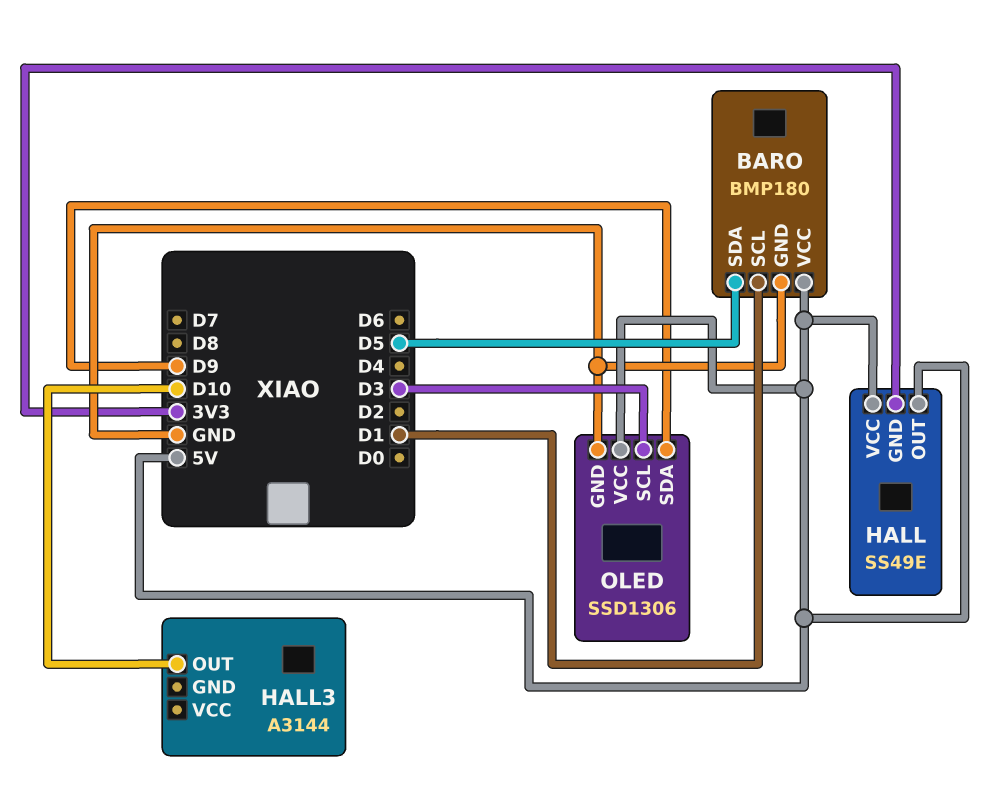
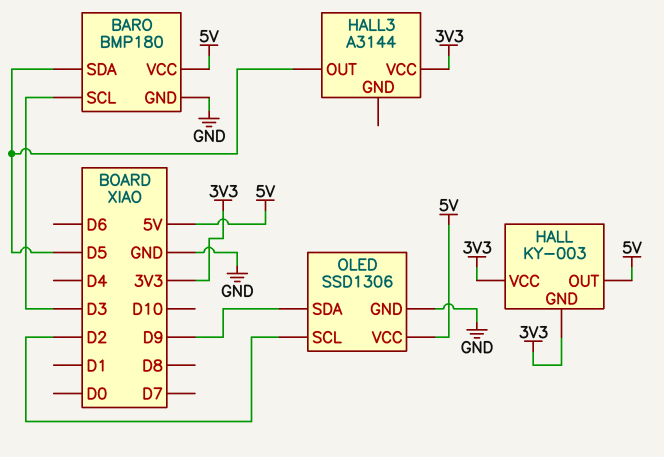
BARO pin SCL: D1 -> D3
HALL: SS49E -> KY-003
HALL pin VCC: 5V -> 3V3
HALL3 pin OUT: D10 -> D5
HALL3 pin VCC: none -> 3V3
OLED pin SCL: D3 -> D2

